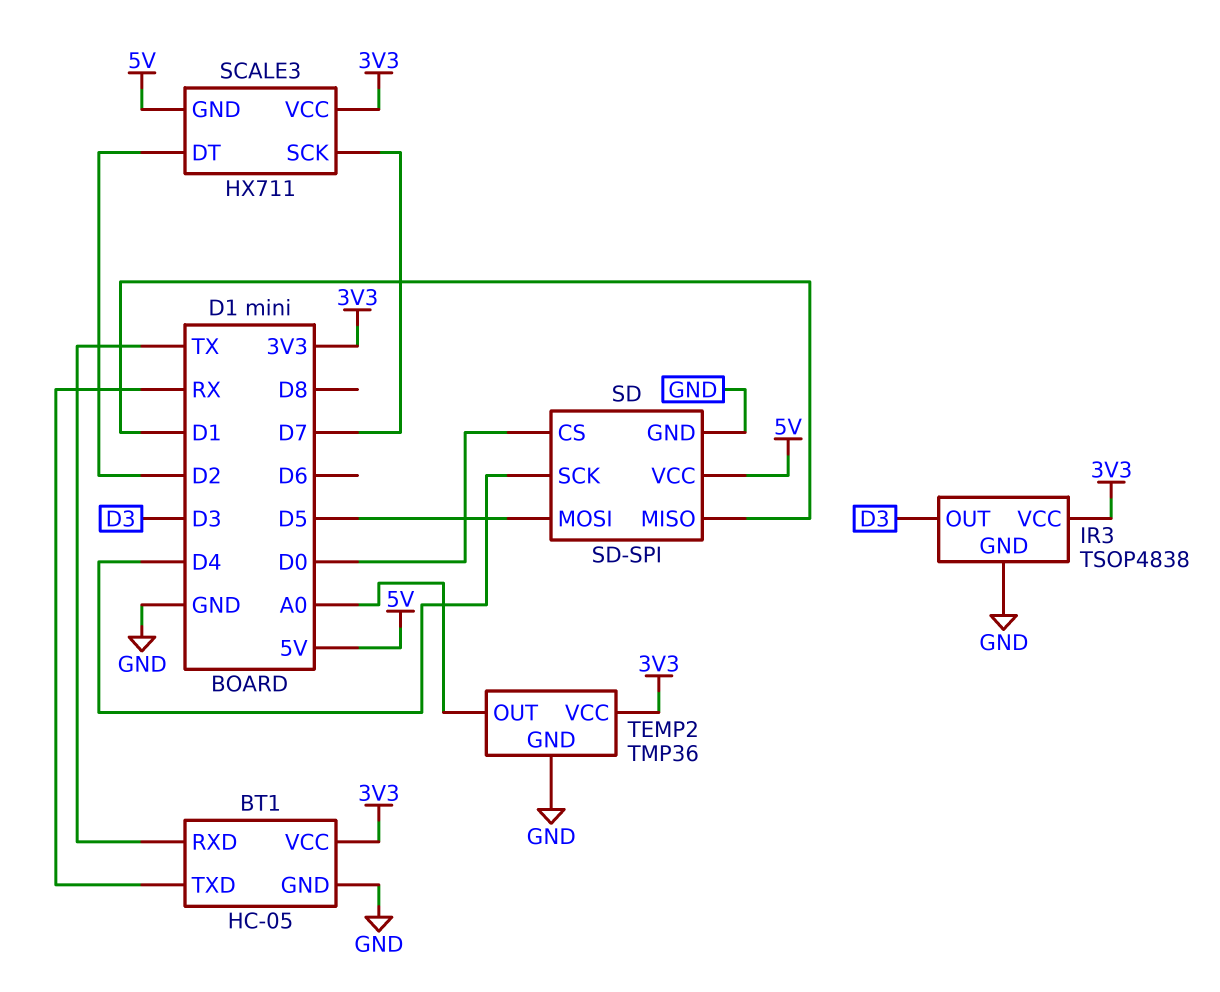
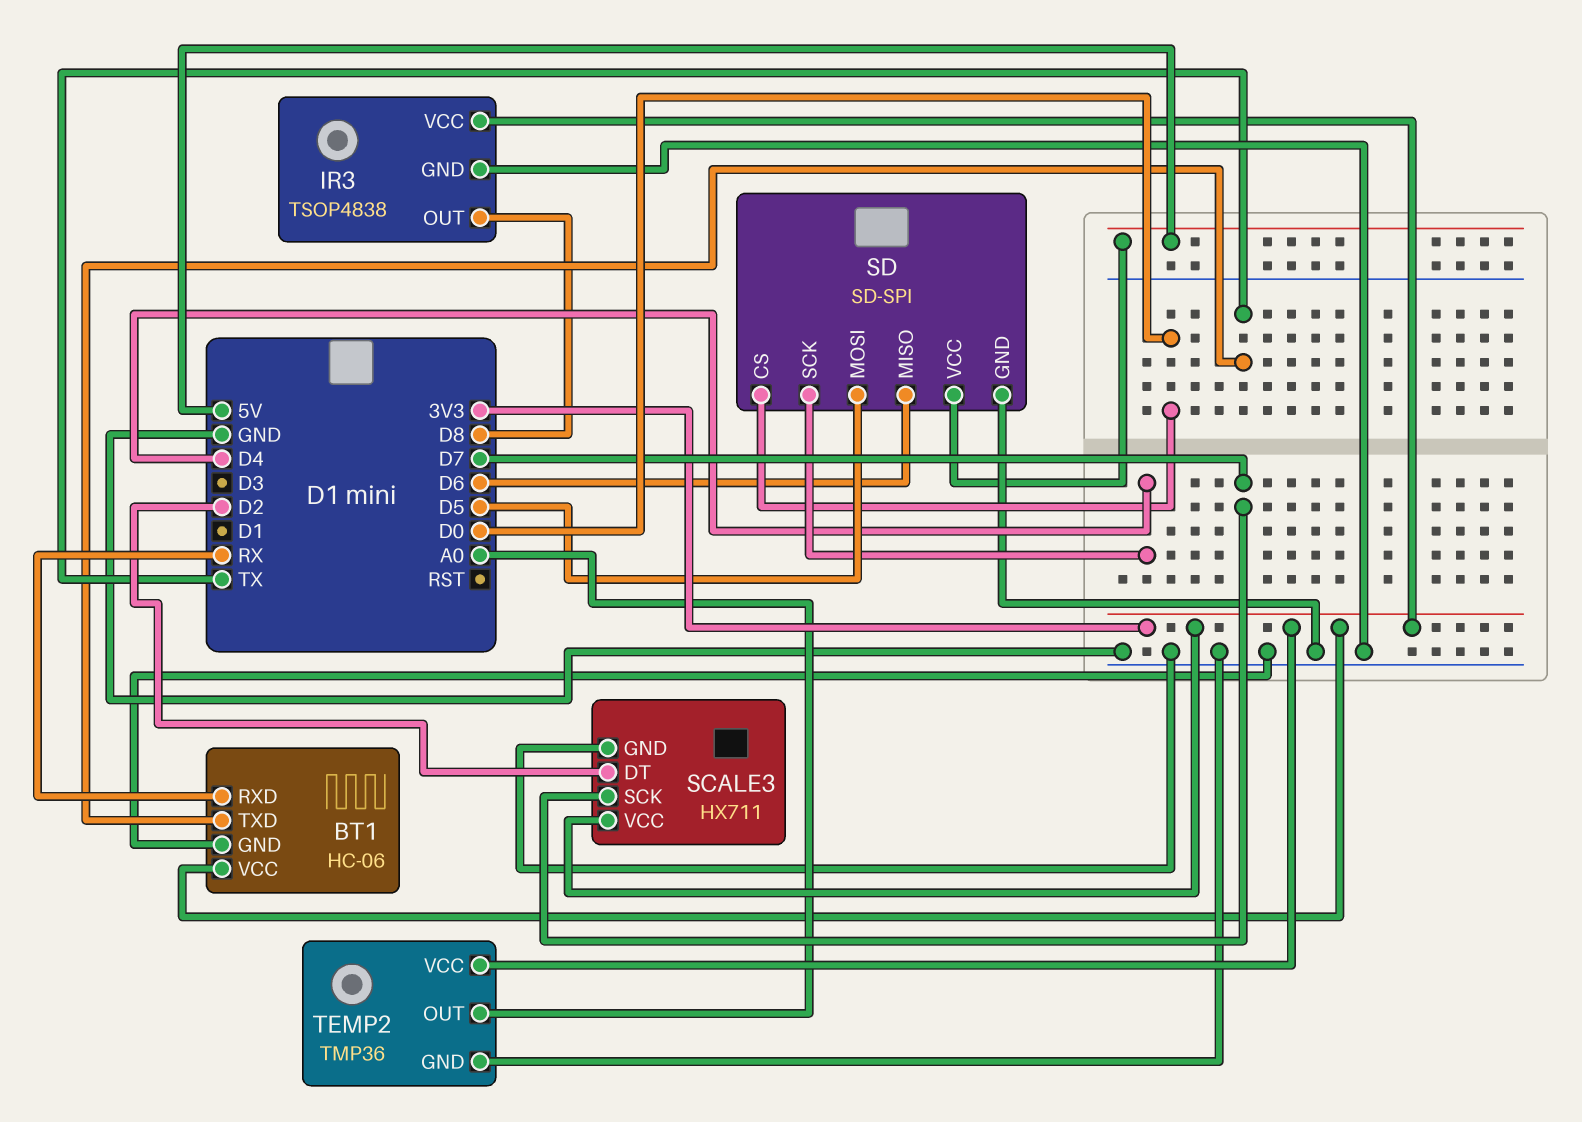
BT1: HC-05 -> HC-06
BT1 pin RXD: TX -> RX
BT1 pin TXD: RX -> TX
IR3 pin OUT: D3 -> D8
SCALE3 pin GND: 5V -> GND
SD pin MISO: D1 -> D6

